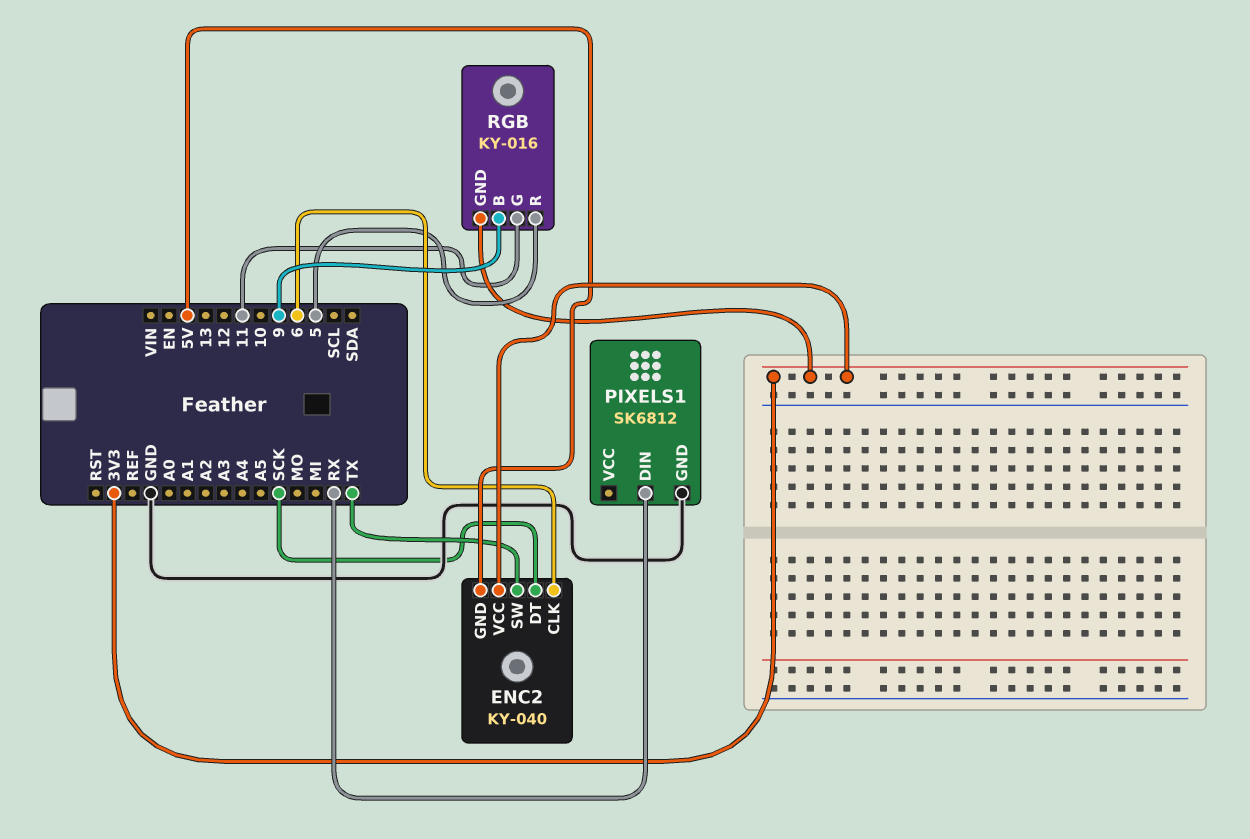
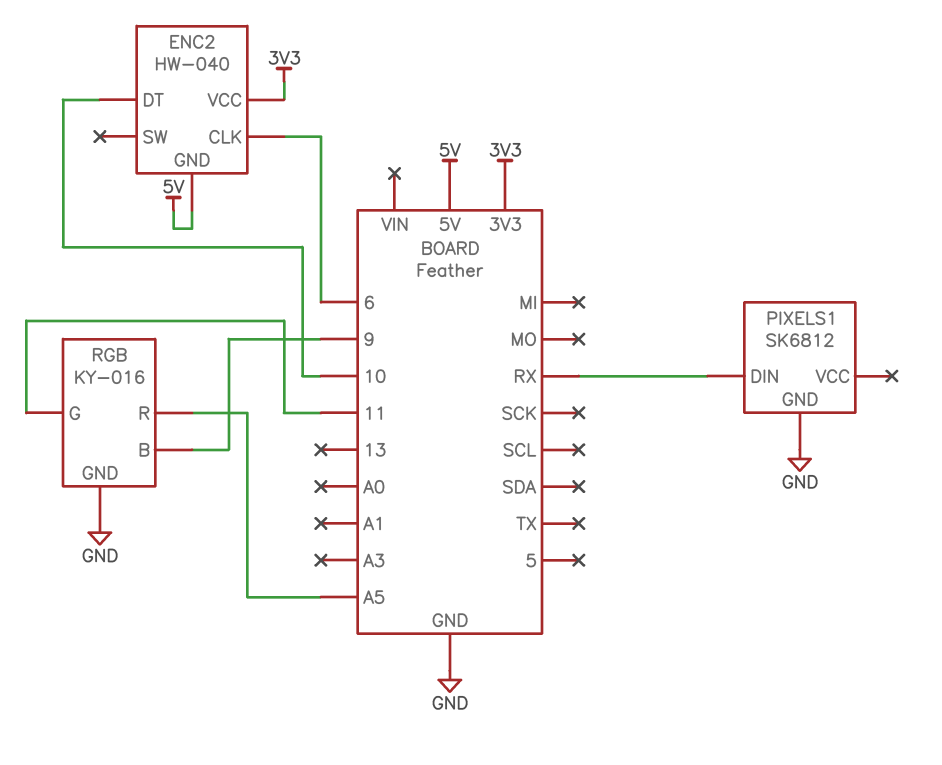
ENC2: KY-040 -> HW-040
ENC2 pin DT: SCK -> 10
ENC2 pin SW: TX -> none
RGB pin GND: 3V3 -> GND
RGB pin R: 5 -> A5

